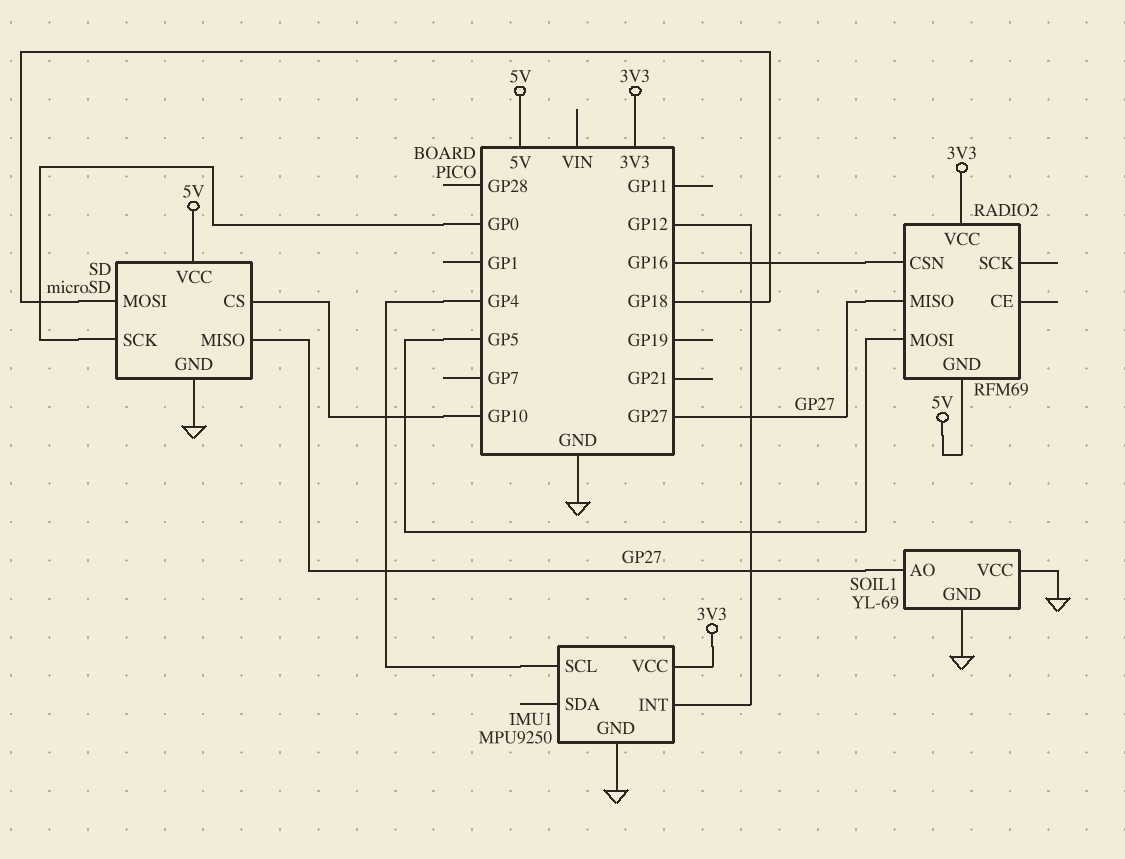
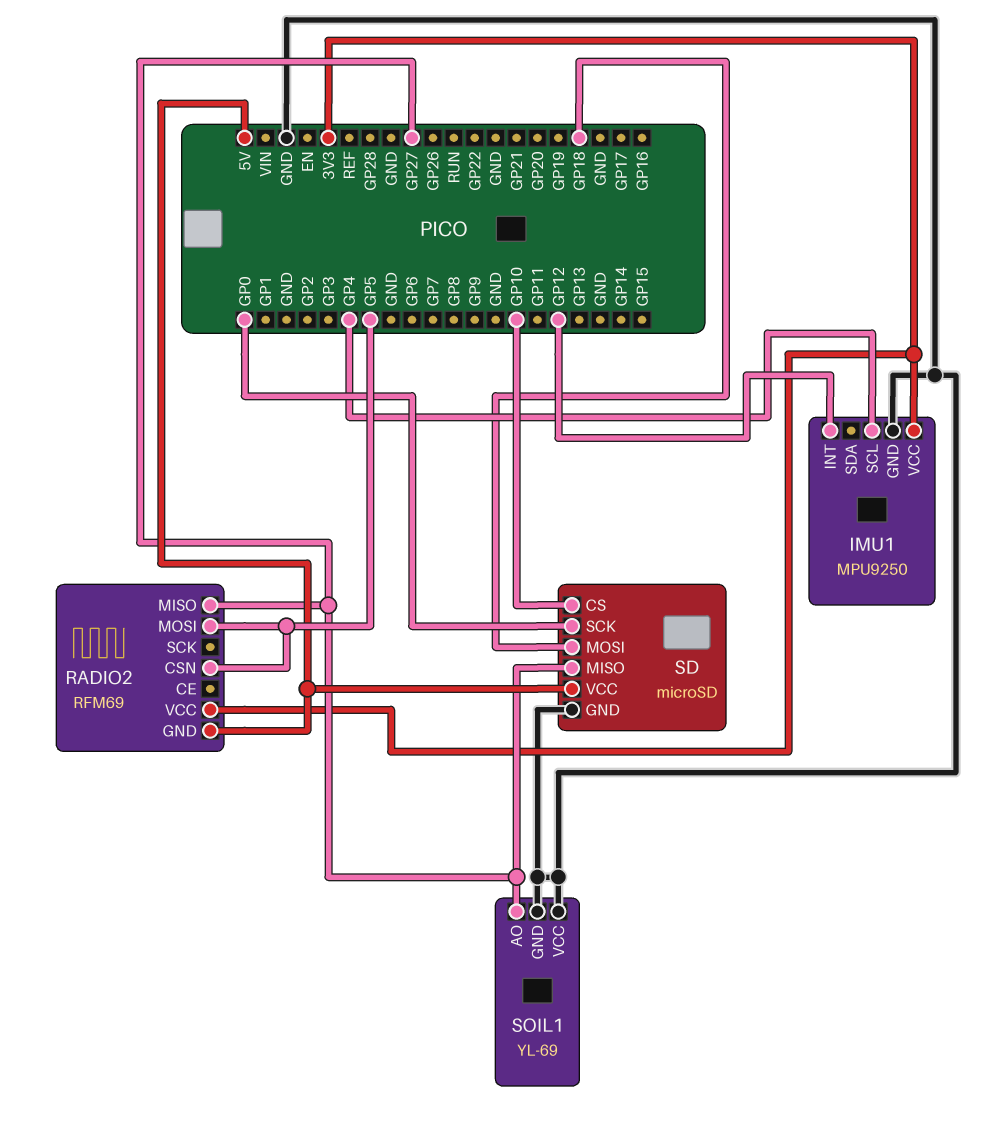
RADIO2 pin CSN: GP16 -> GP5

